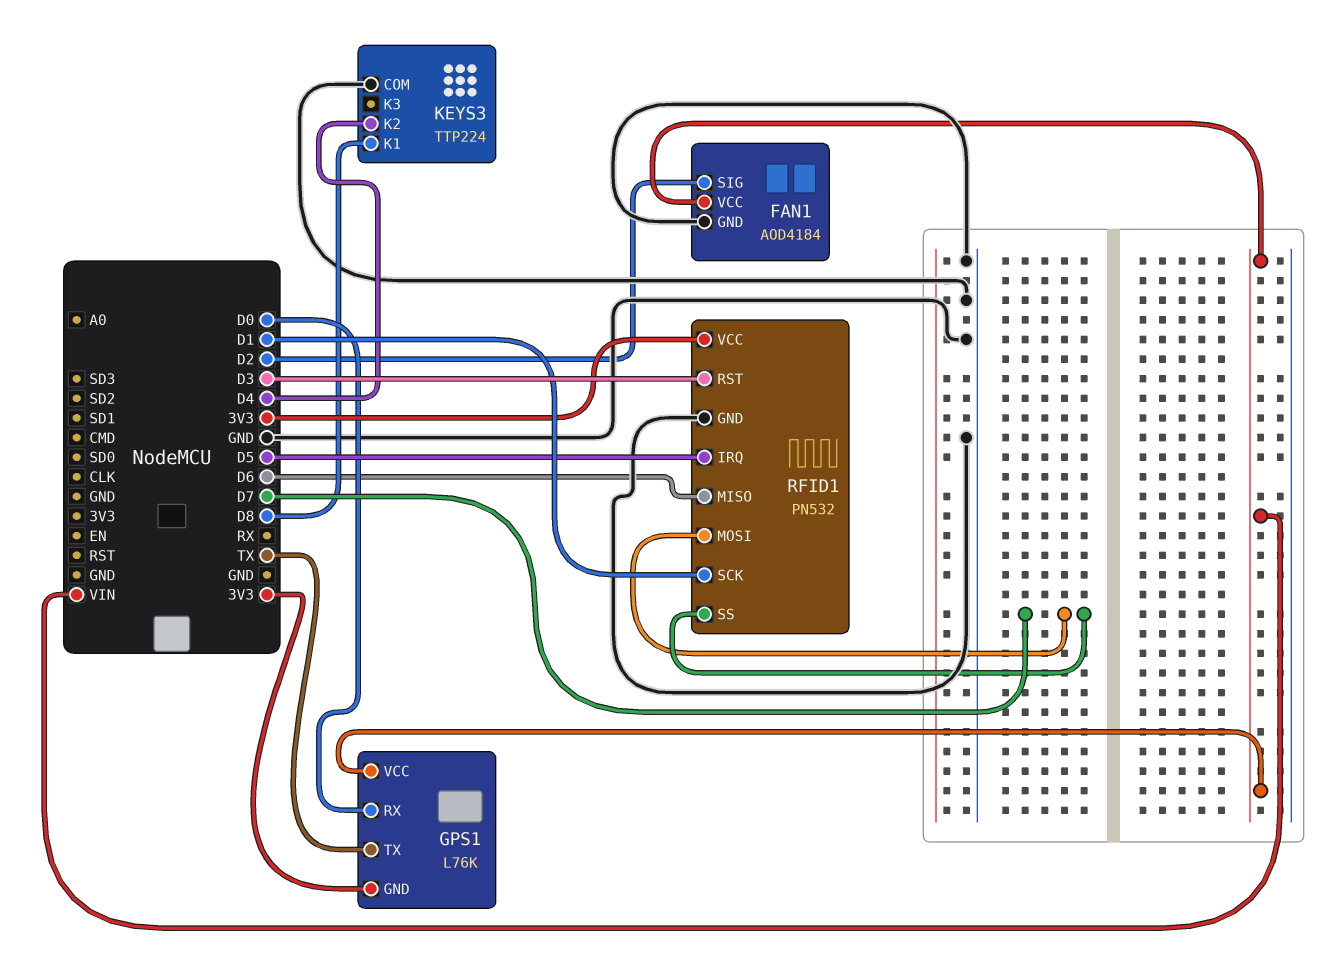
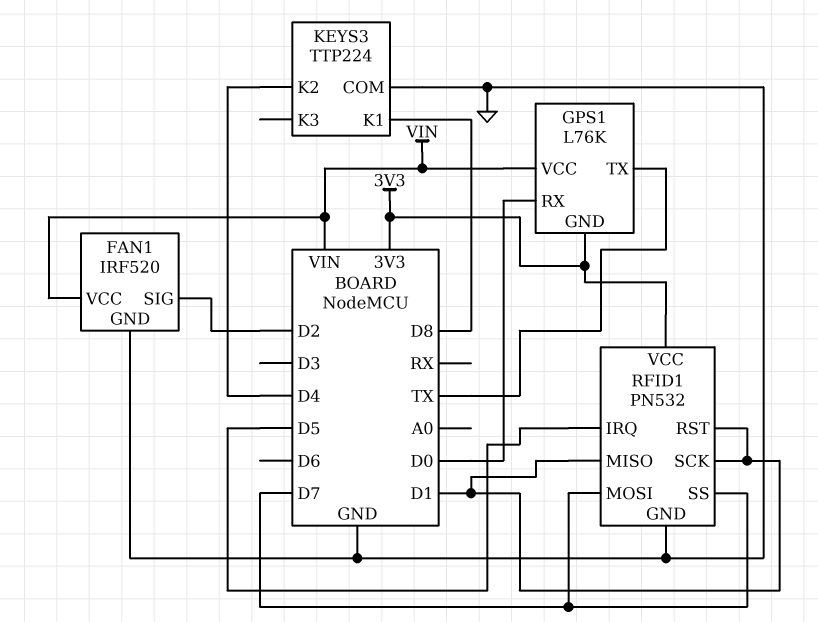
FAN1: AOD4184 -> IRF520
RFID1 pin MISO: D6 -> D1
RFID1 pin RST: D3 -> D1

